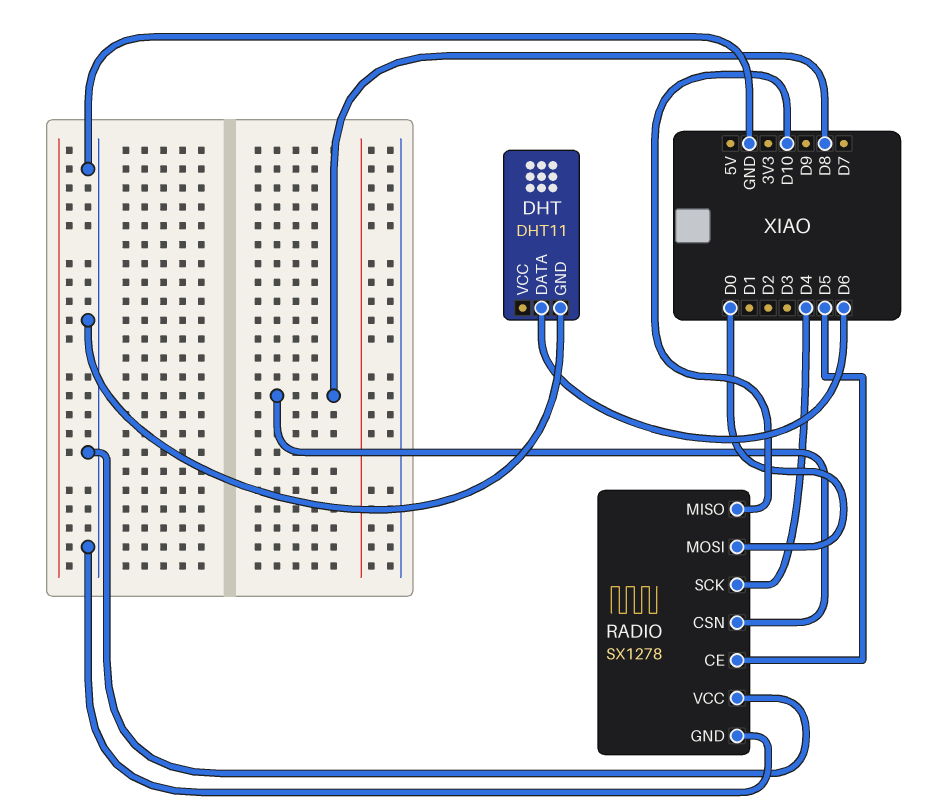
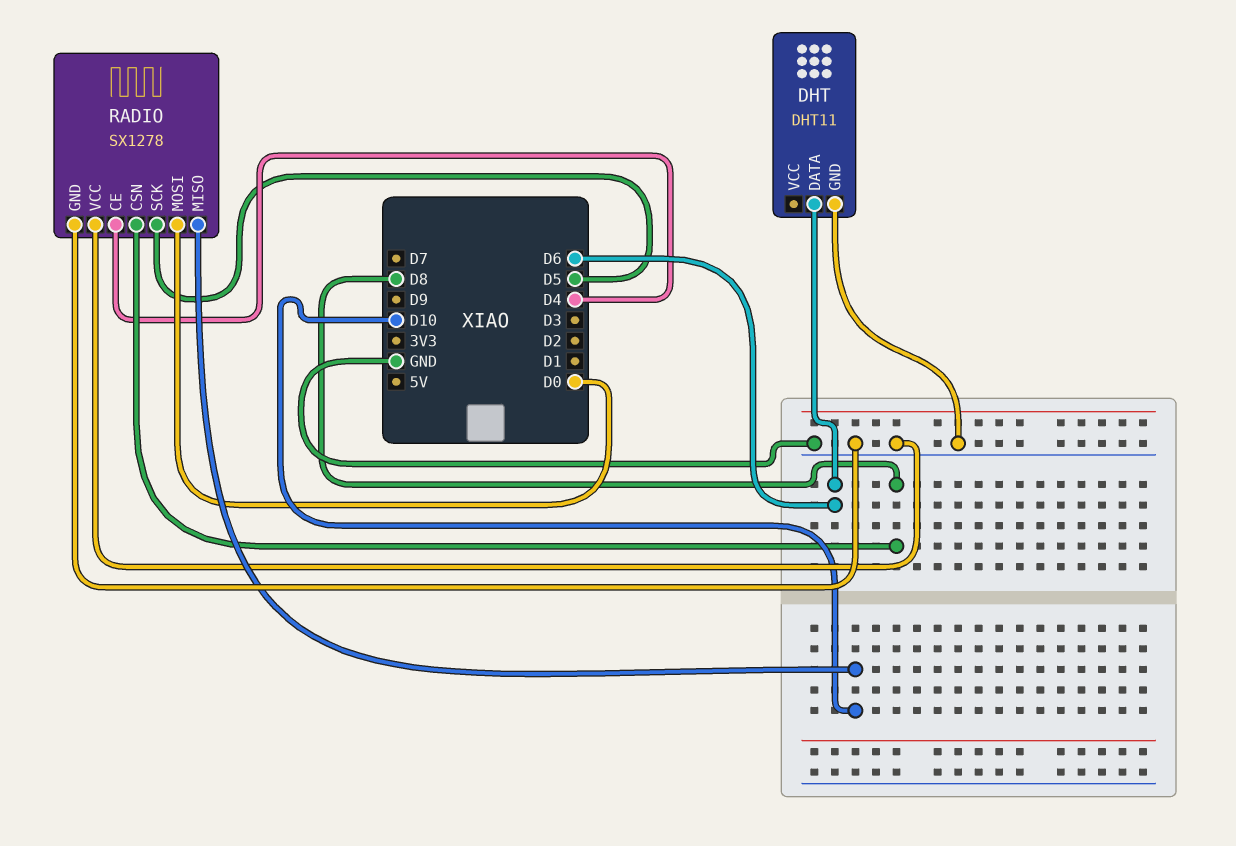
RADIO pin CE: D5 -> D4
RADIO pin SCK: D4 -> D5

